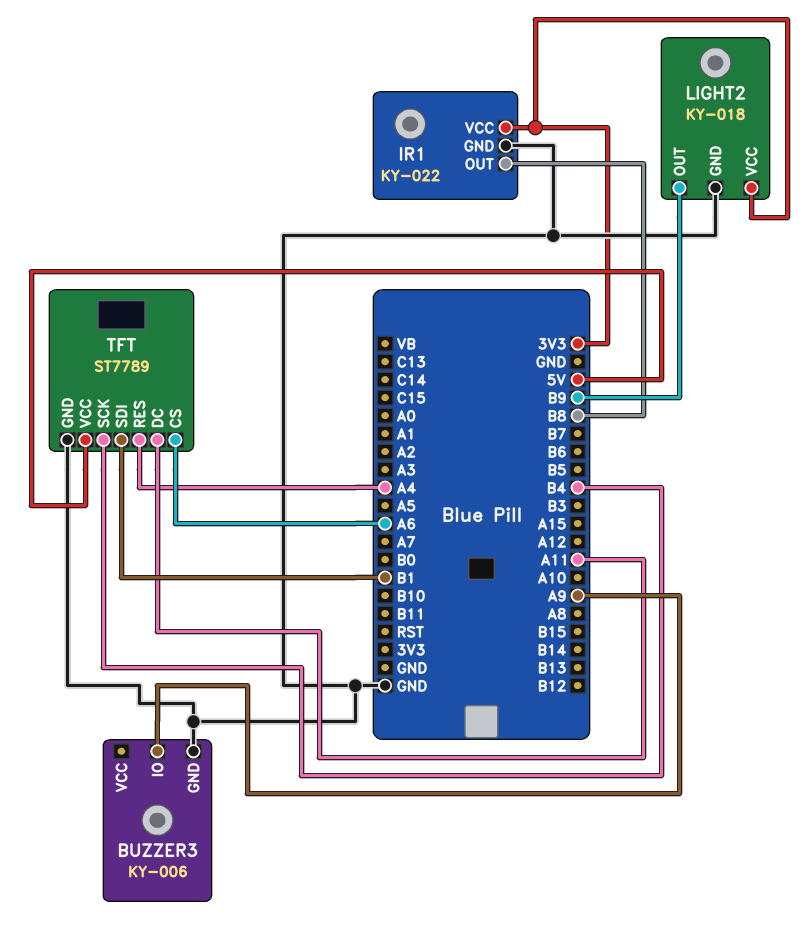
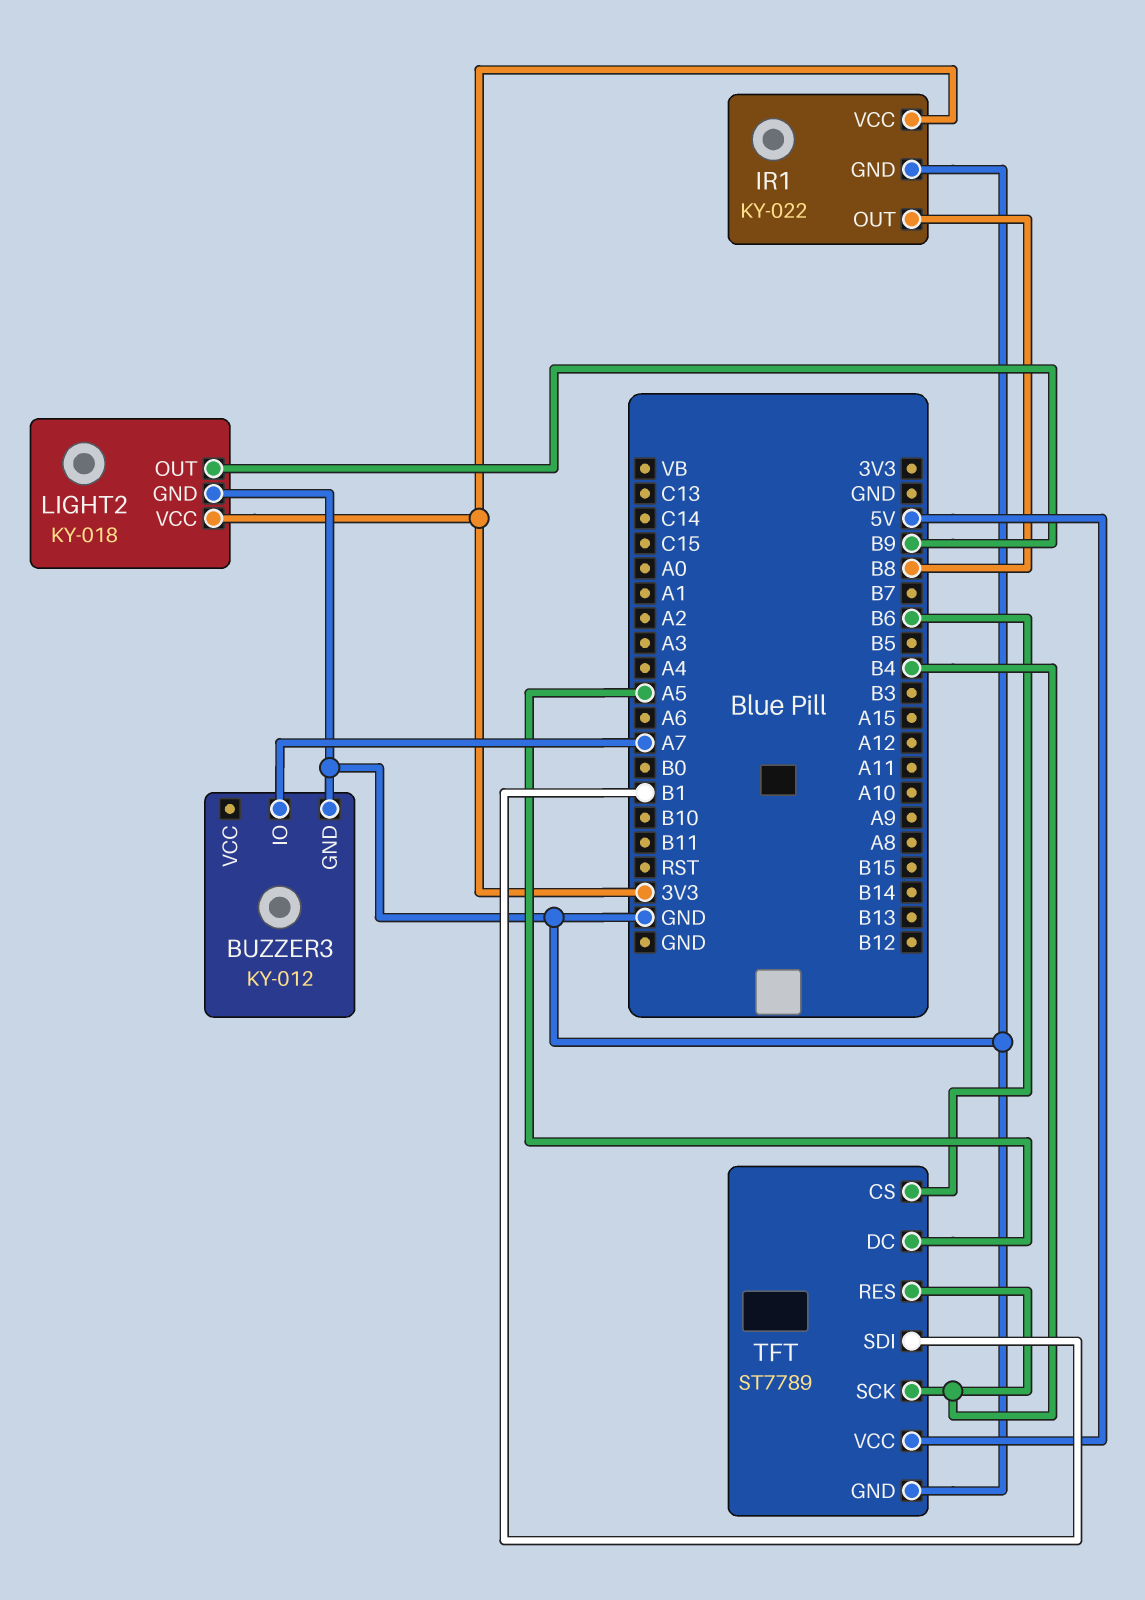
BUZZER3: KY-006 -> KY-012
BUZZER3 pin IO: A9 -> A7
TFT pin CS: A6 -> B6
TFT pin DC: A11 -> A5
TFT pin RES: A4 -> B4

